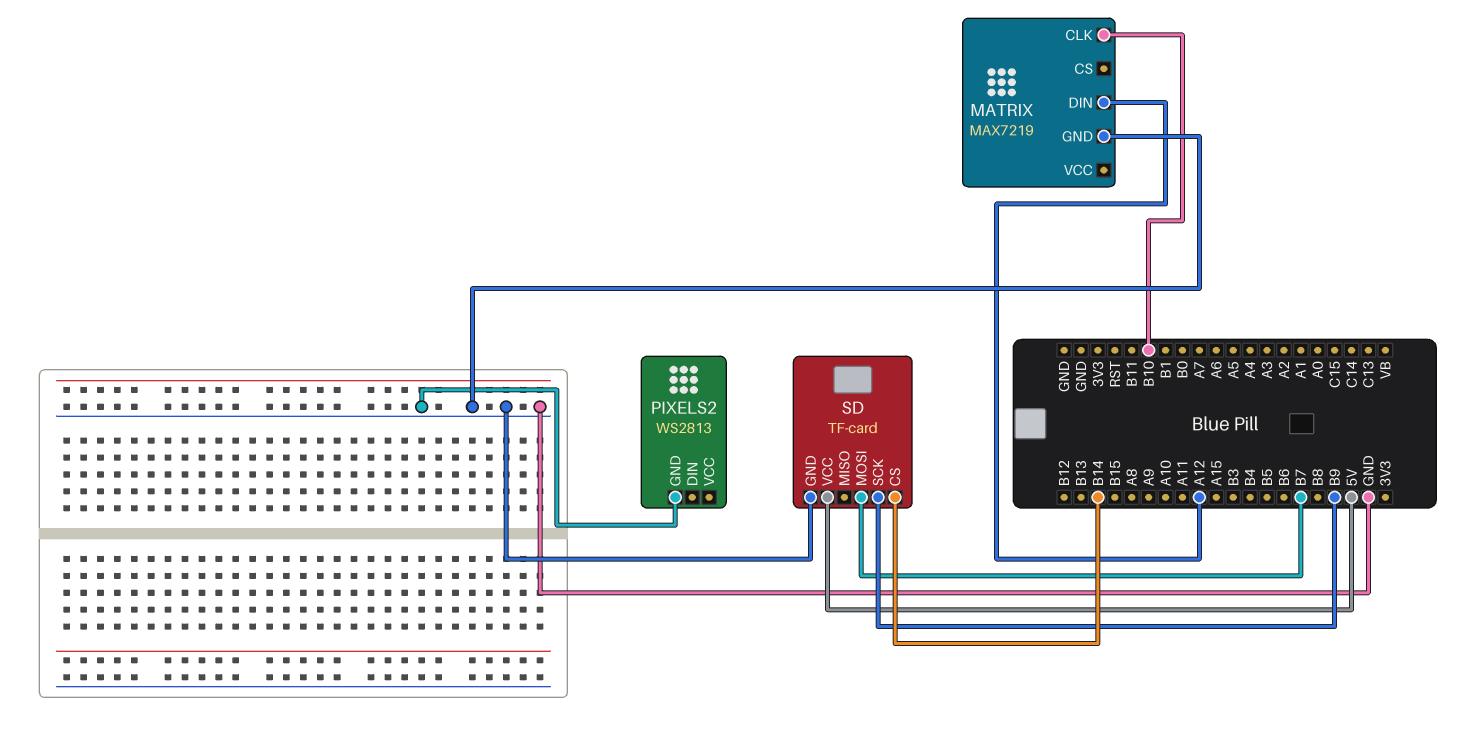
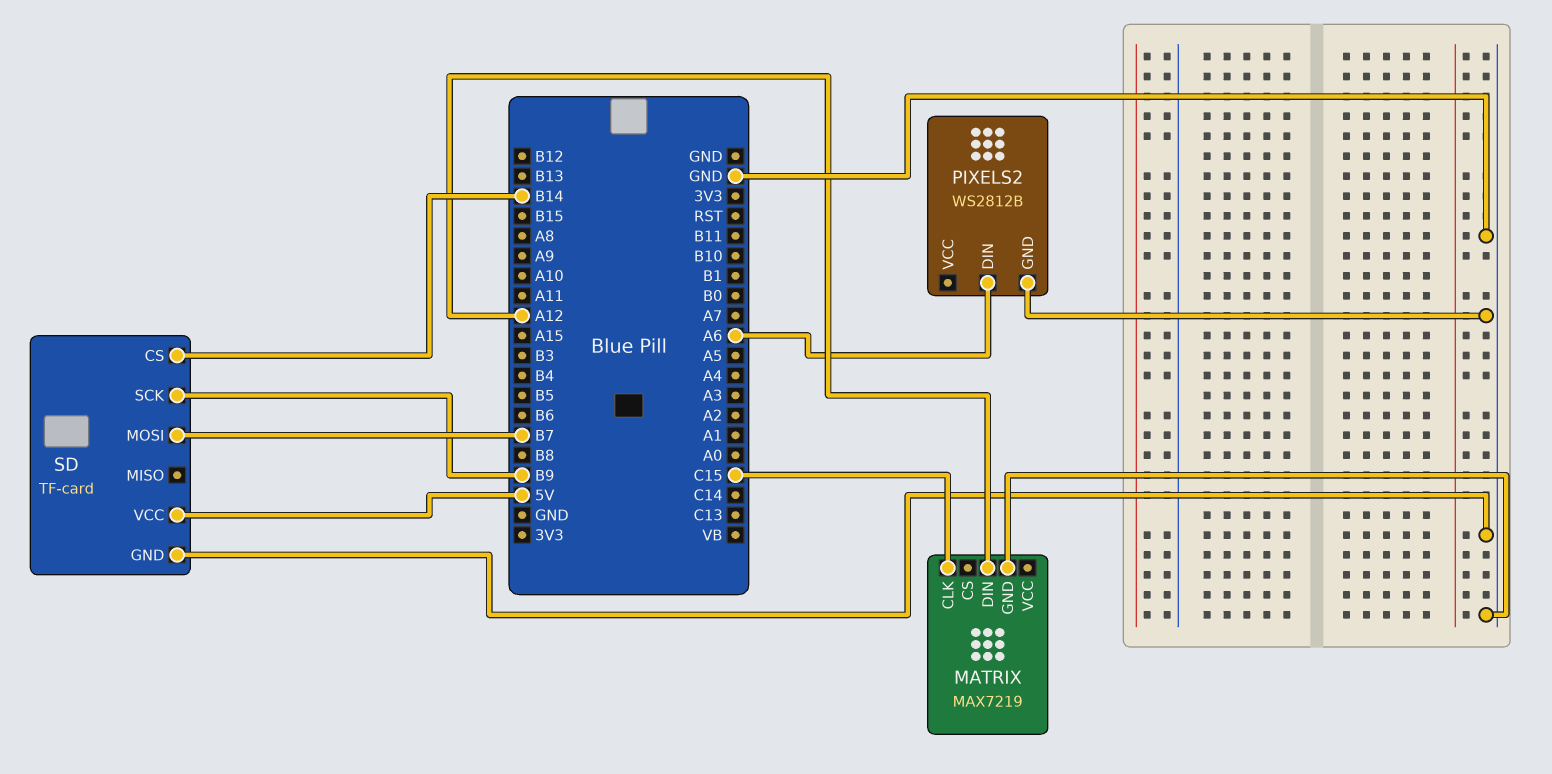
MATRIX pin CLK: B10 -> C15
PIXELS2: WS2813 -> WS2812B
PIXELS2 pin DIN: none -> A6

